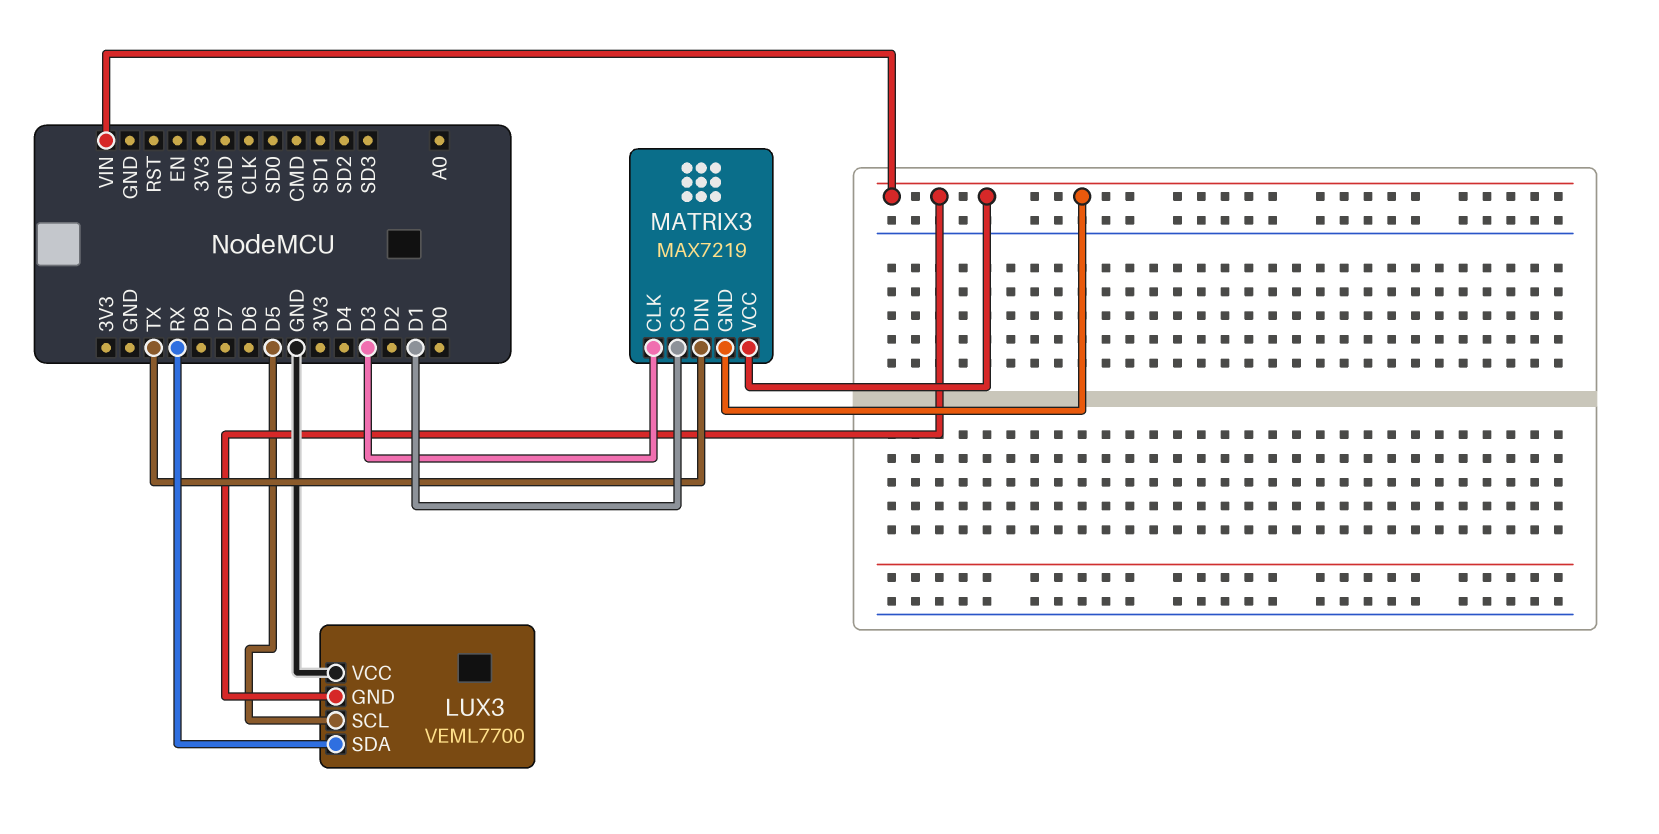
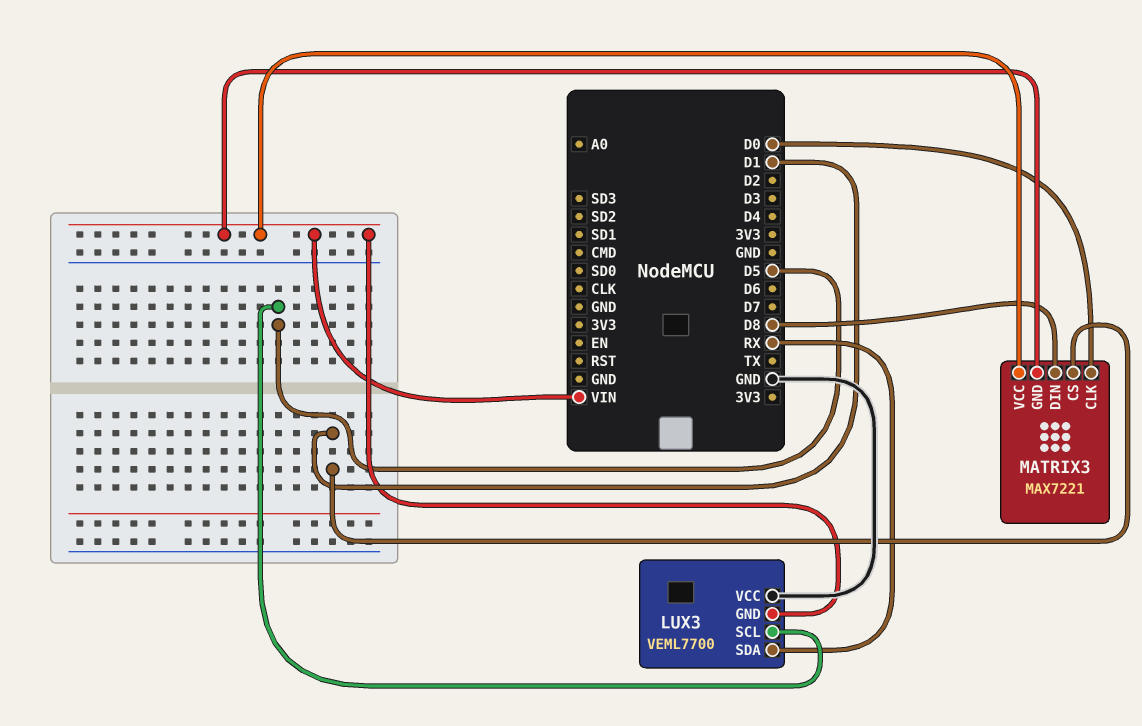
MATRIX3: MAX7219 -> MAX7221
MATRIX3 pin CLK: D3 -> D0
MATRIX3 pin DIN: TX -> D8

